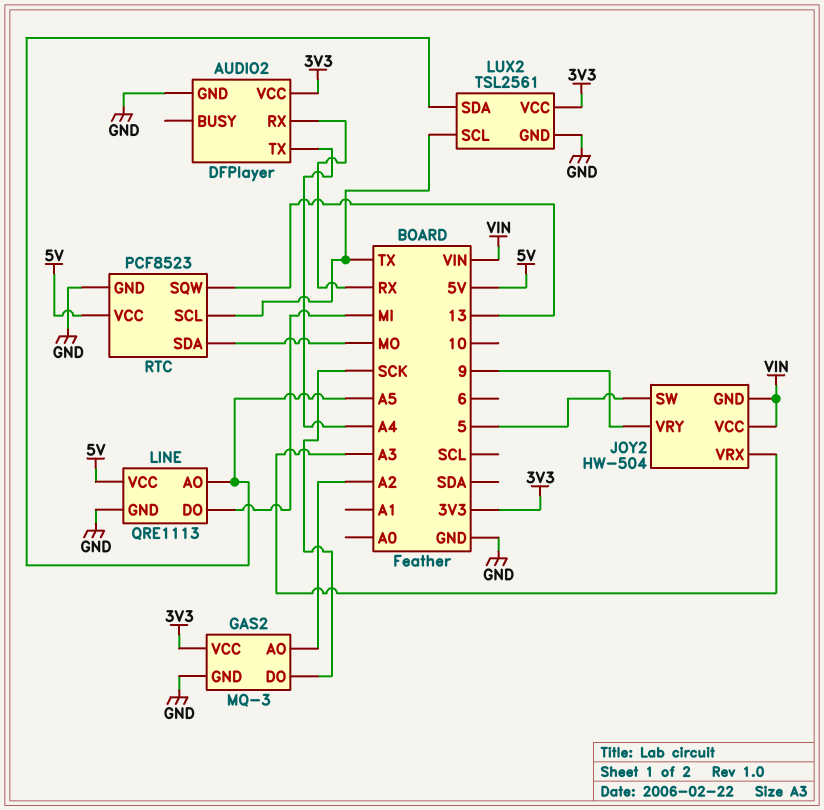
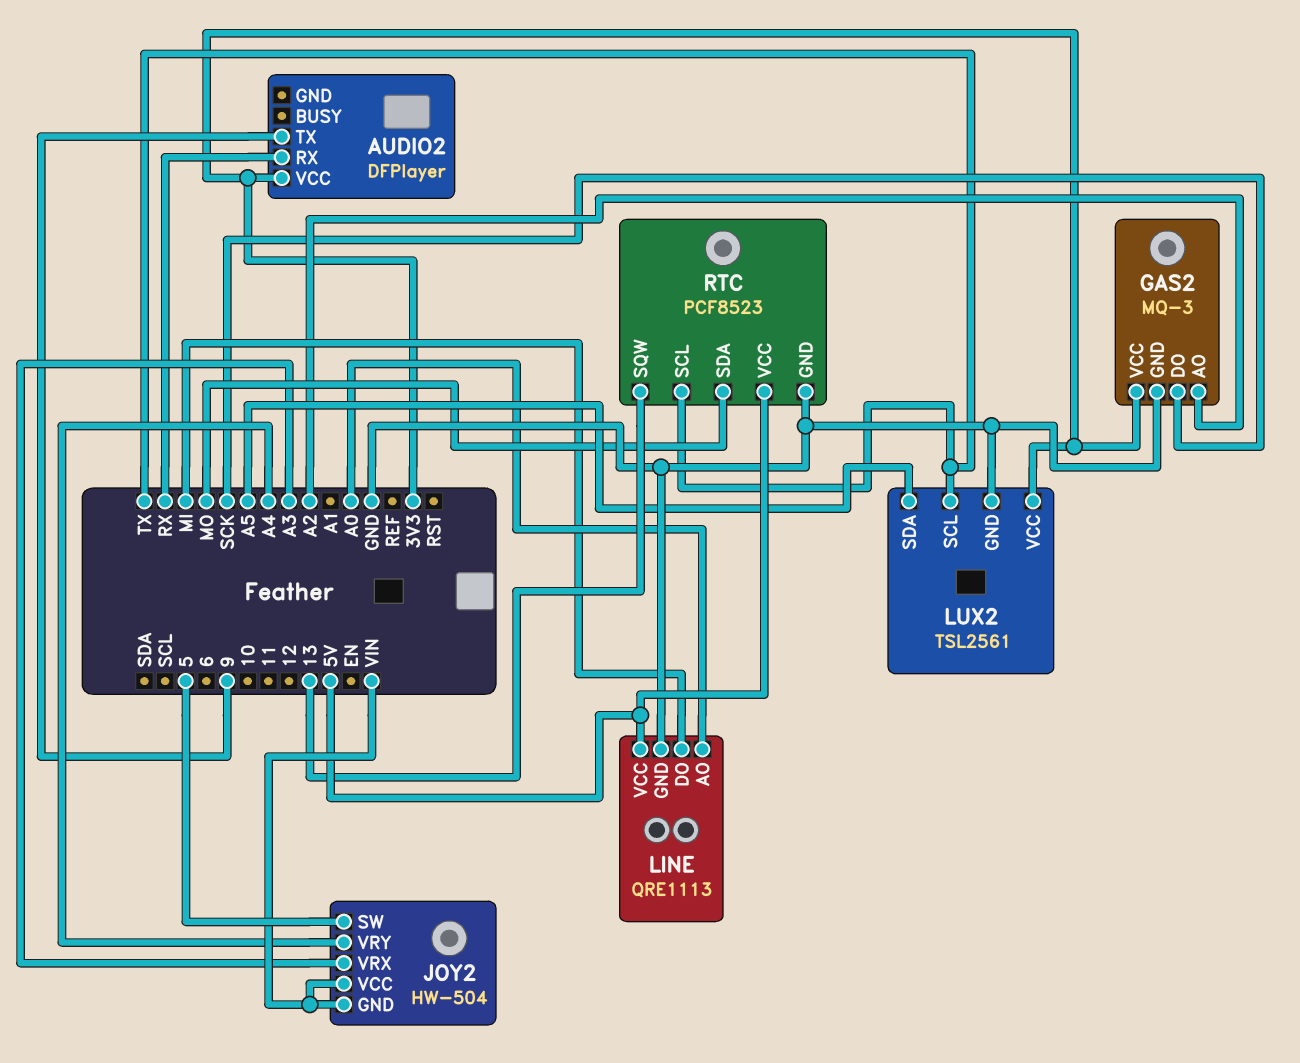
AUDIO2 pin GND: GND -> none
AUDIO2 pin TX: A4 -> 9
JOY2 pin VRY: 9 -> A4
LINE pin AO: A5 -> A0

